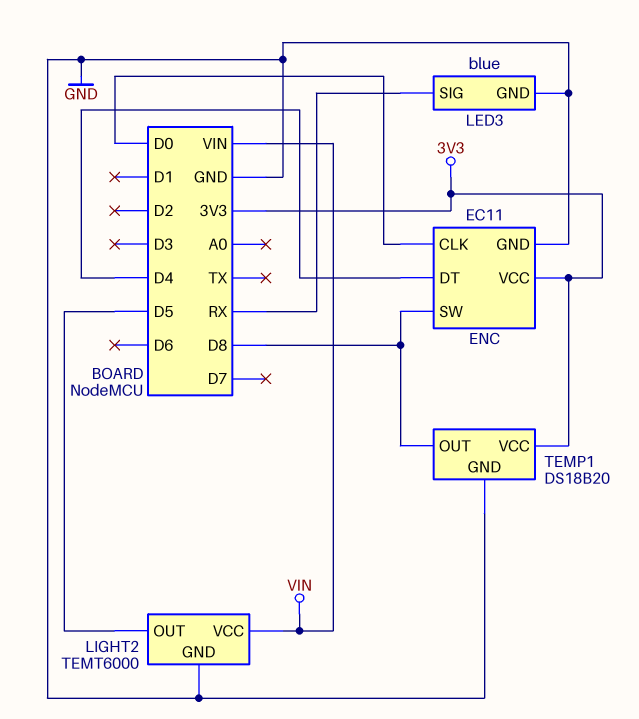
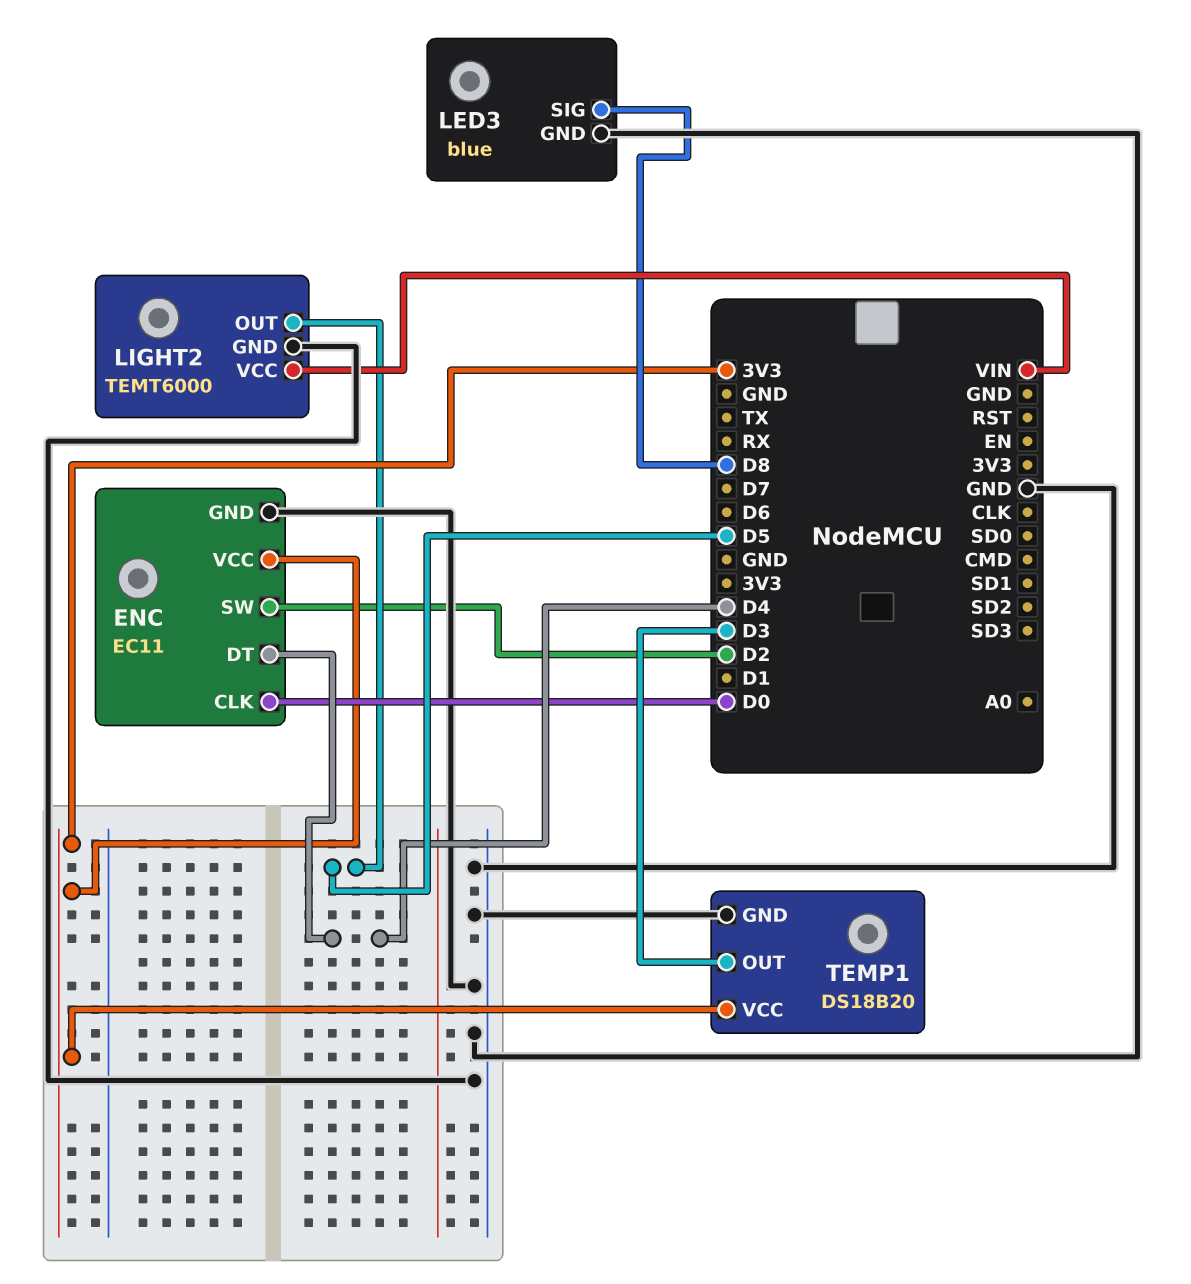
ENC pin SW: D8 -> D2
LED3 pin SIG: RX -> D8
TEMP1 pin OUT: D8 -> D3

